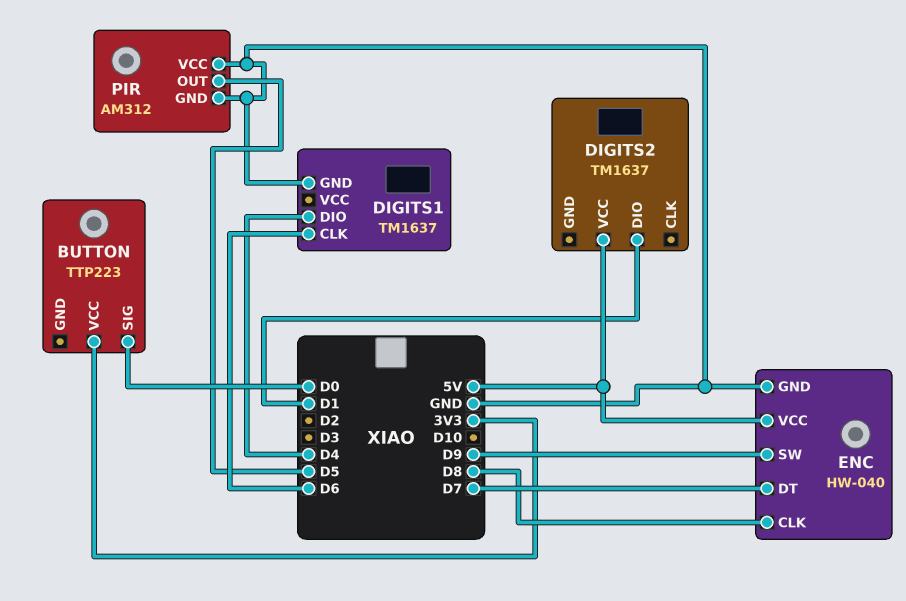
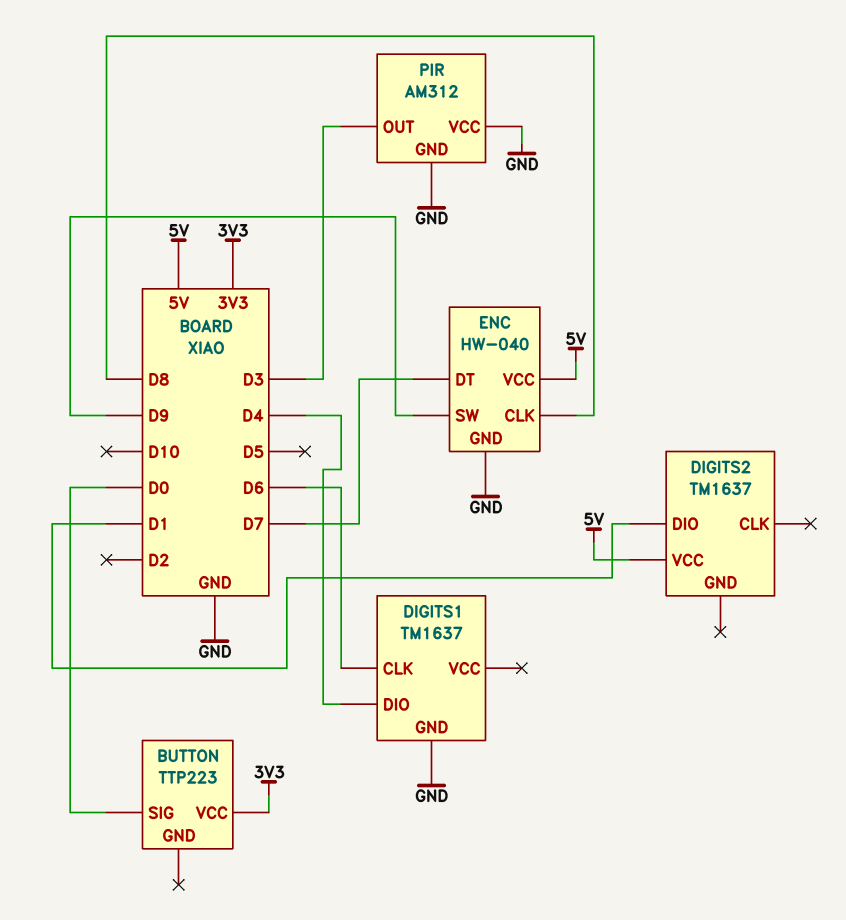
PIR pin OUT: D5 -> D3

